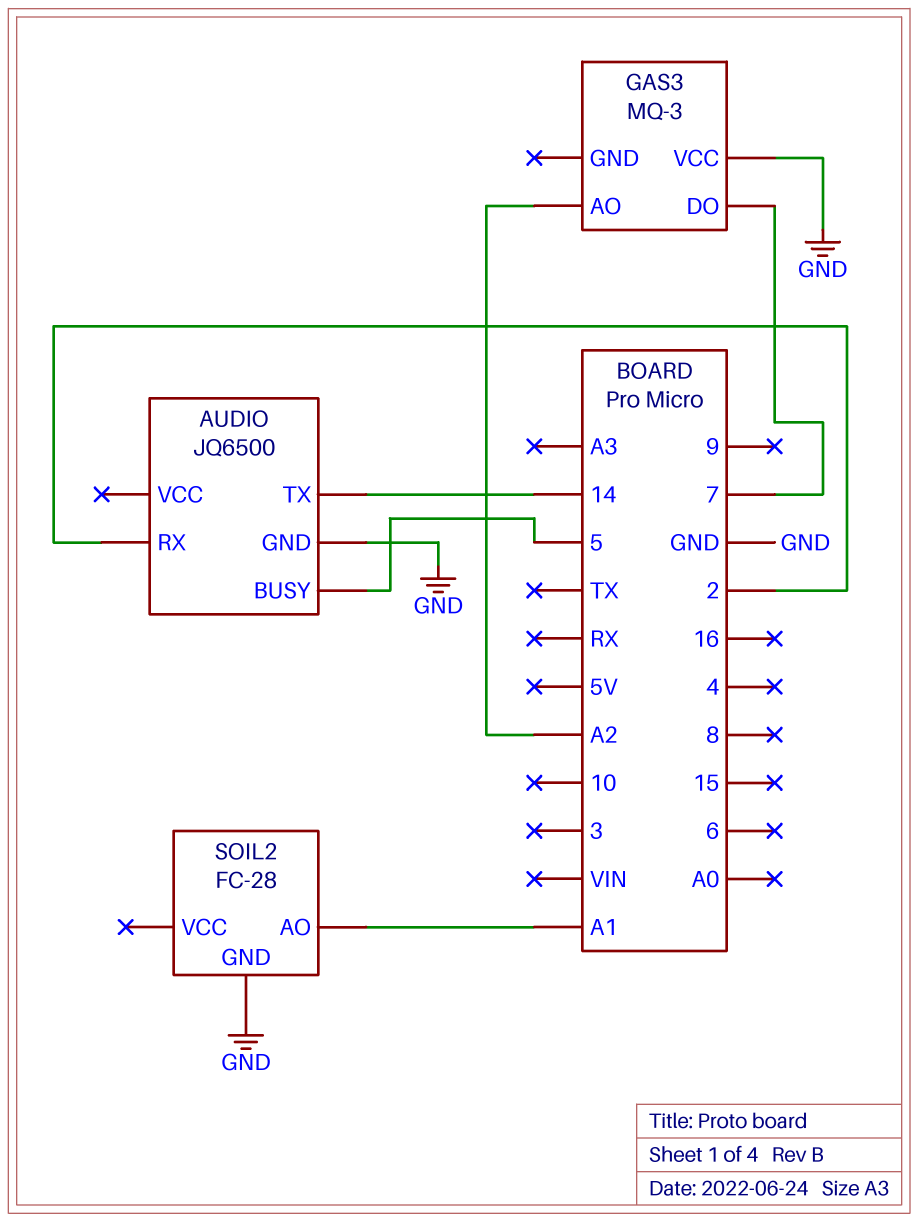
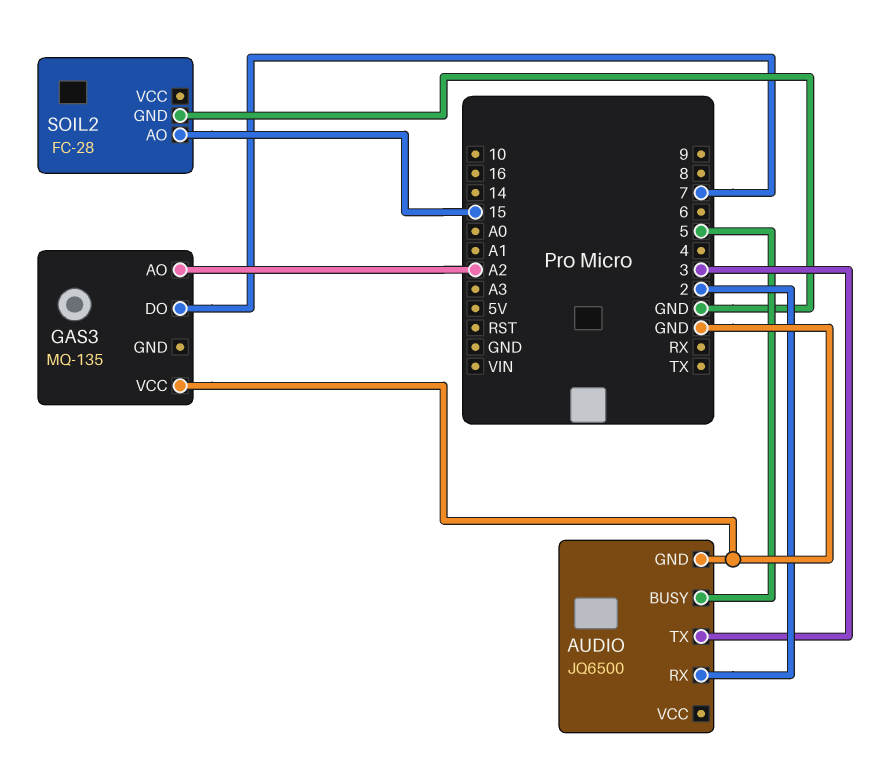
AUDIO pin TX: 14 -> 3
GAS3: MQ-3 -> MQ-135
SOIL2 pin AO: A1 -> 15

